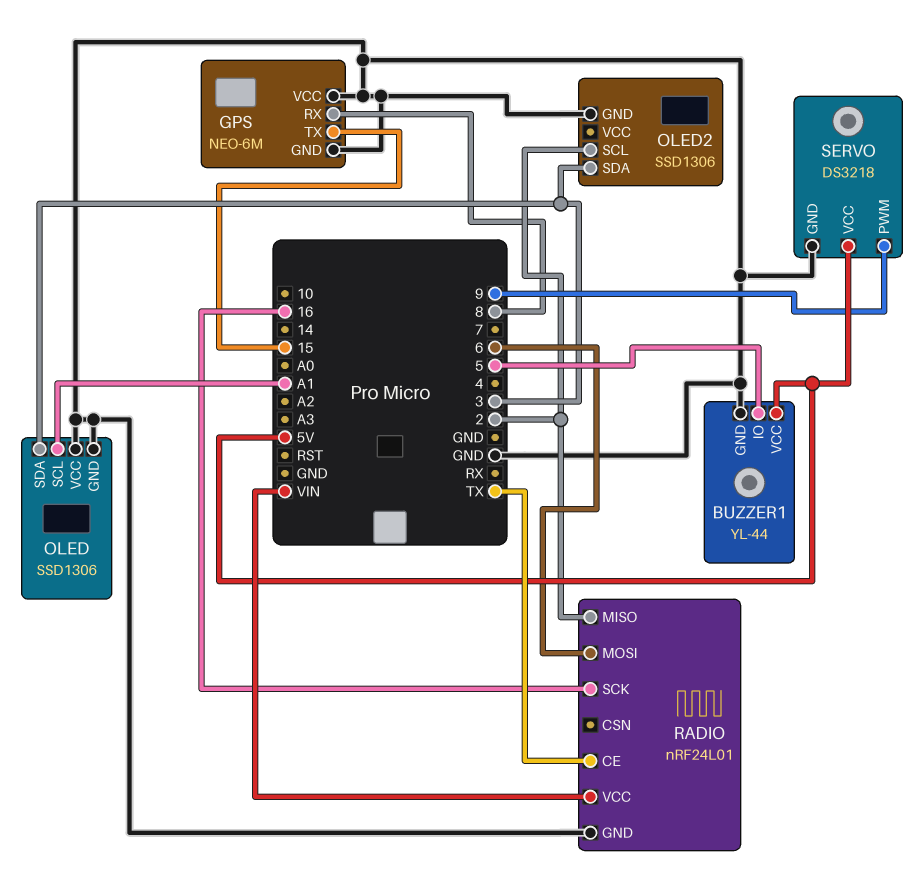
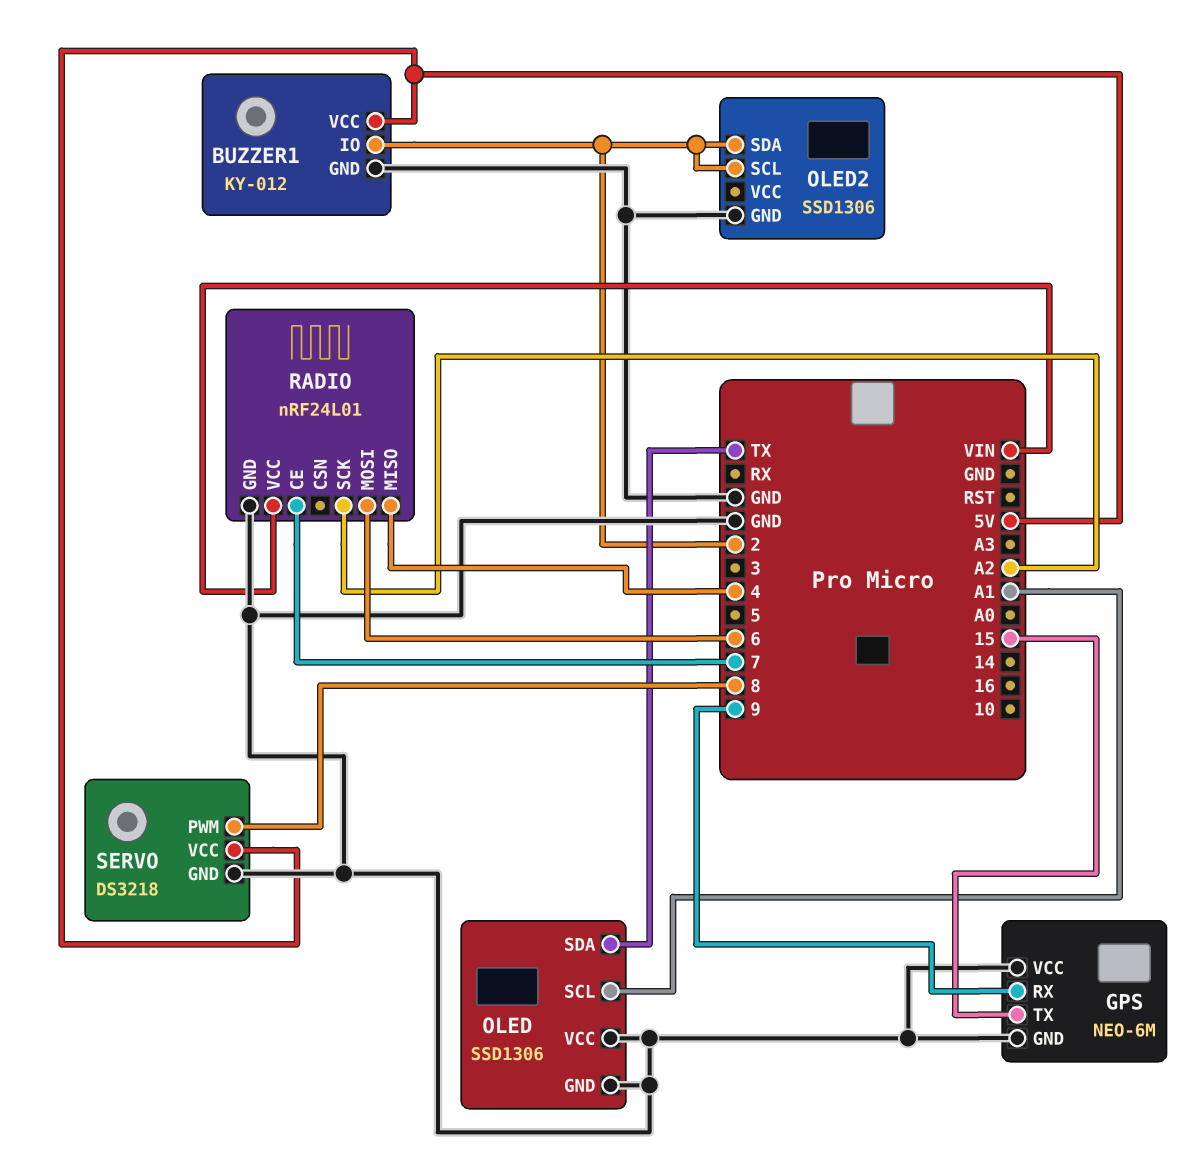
BUZZER1: YL-44 -> KY-012
BUZZER1 pin IO: 5 -> 2
GPS pin RX: 8 -> 9
OLED pin SDA: 3 -> TX
OLED2 pin SDA: 3 -> 2
RADIO pin CE: TX -> 7
RADIO pin MISO: 2 -> 4
RADIO pin SCK: 16 -> A2
SERVO pin PWM: 9 -> 8

